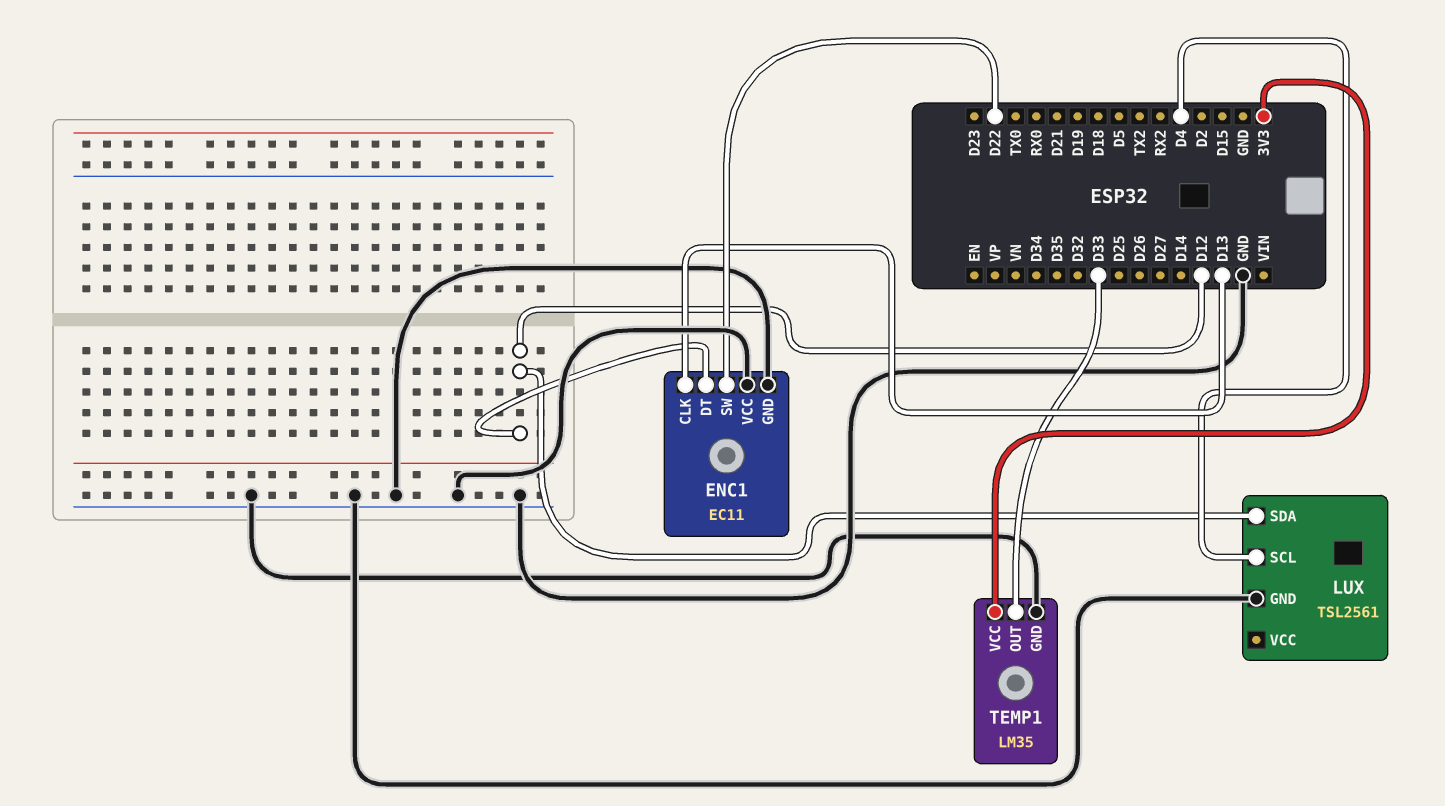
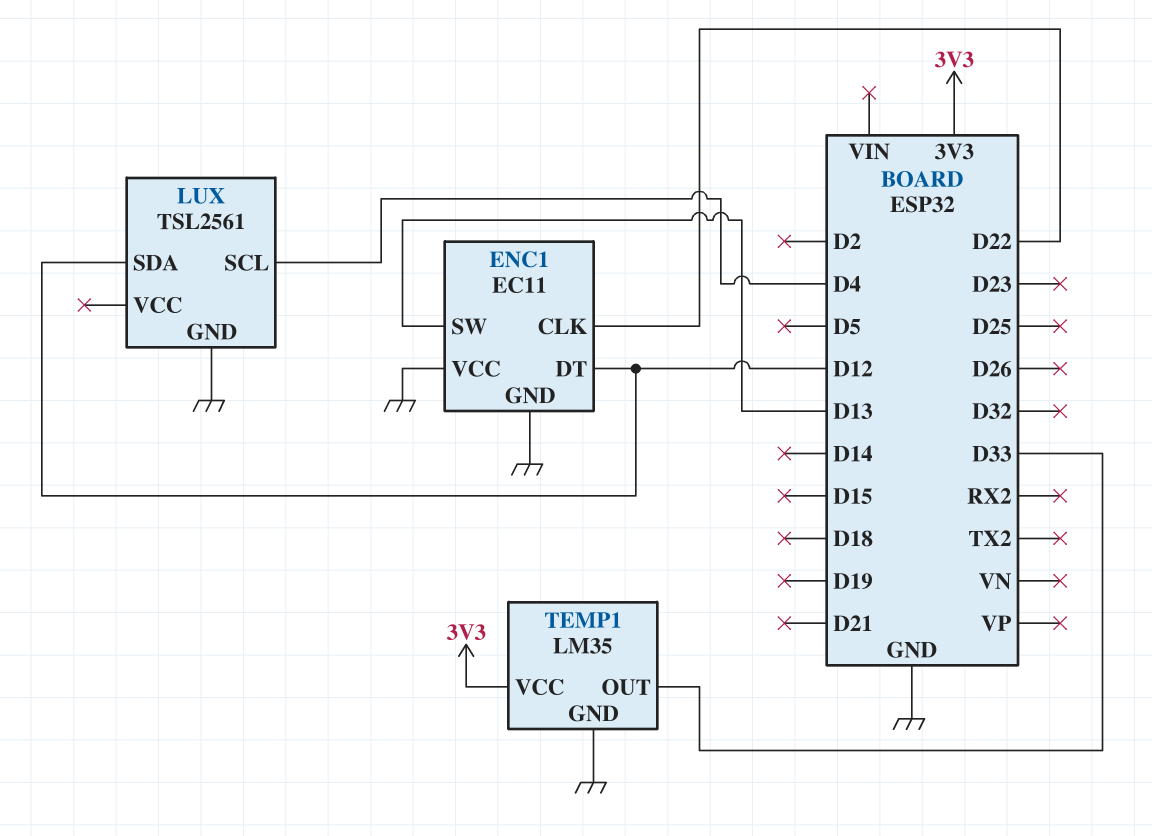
ENC1 pin CLK: D13 -> D22
ENC1 pin SW: D22 -> D13

